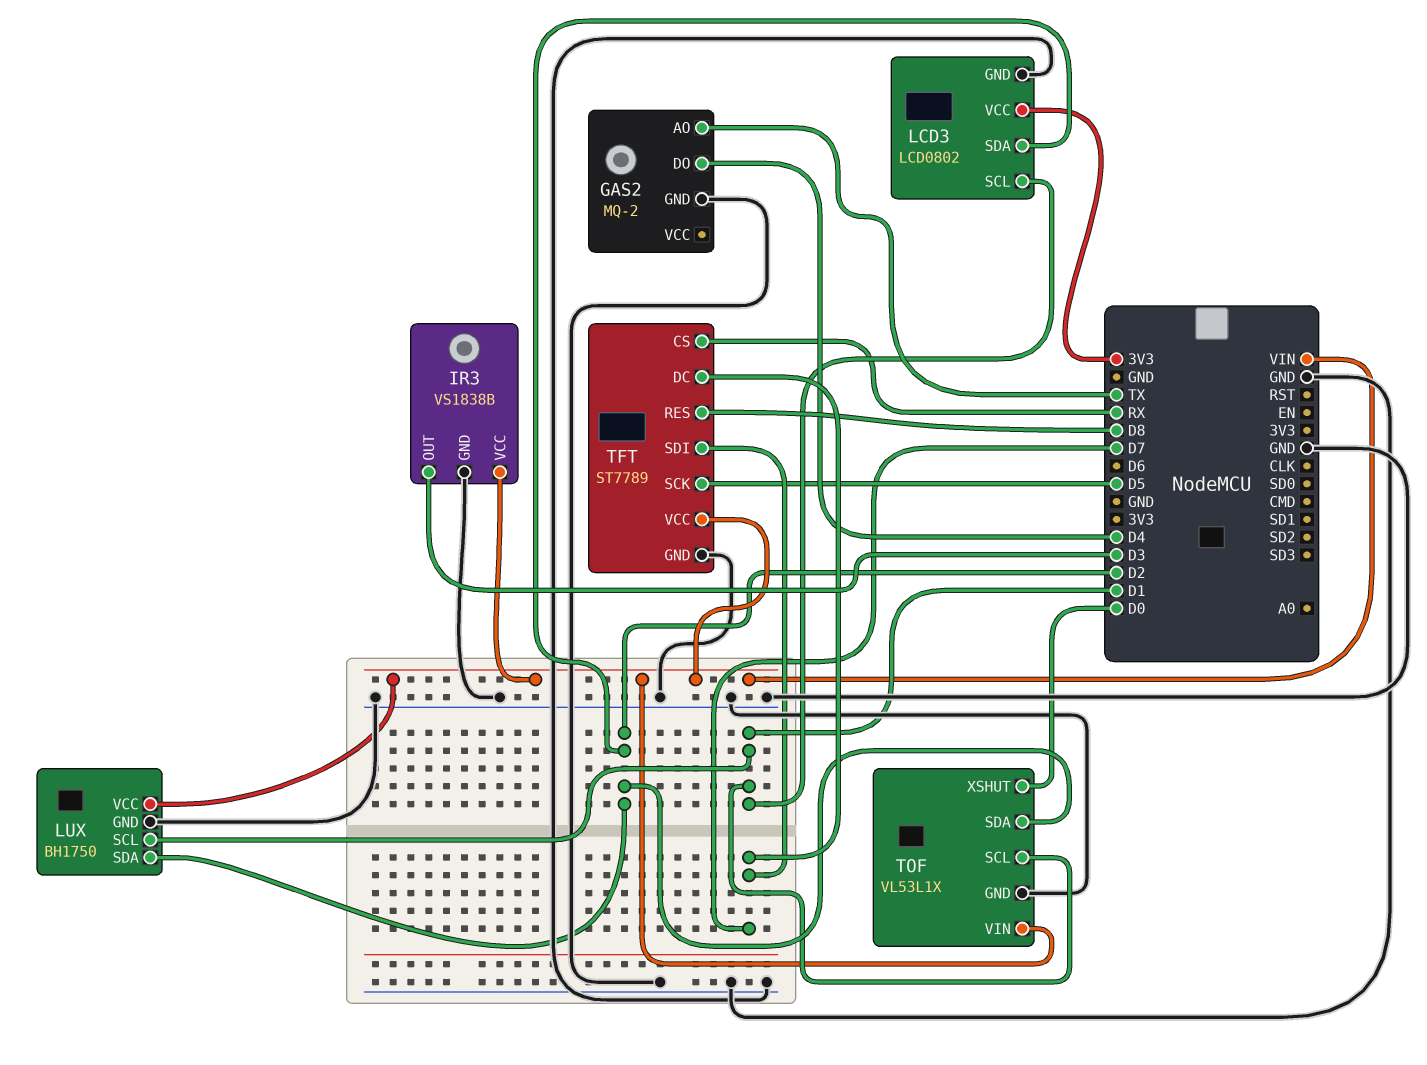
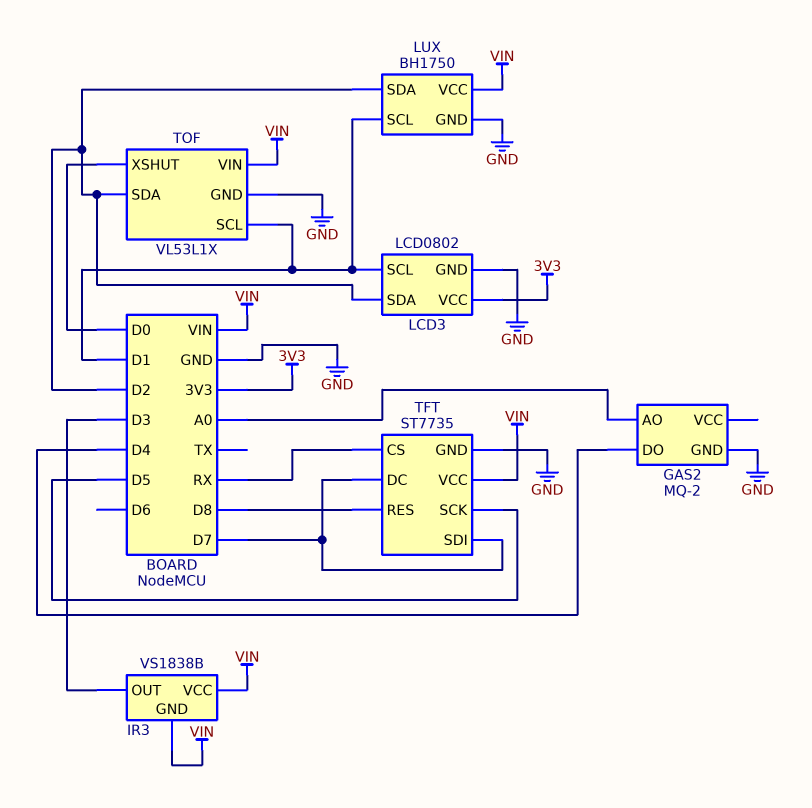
GAS2 pin AO: TX -> A0
IR3 pin GND: GND -> VIN
TFT: ST7789 -> ST7735

